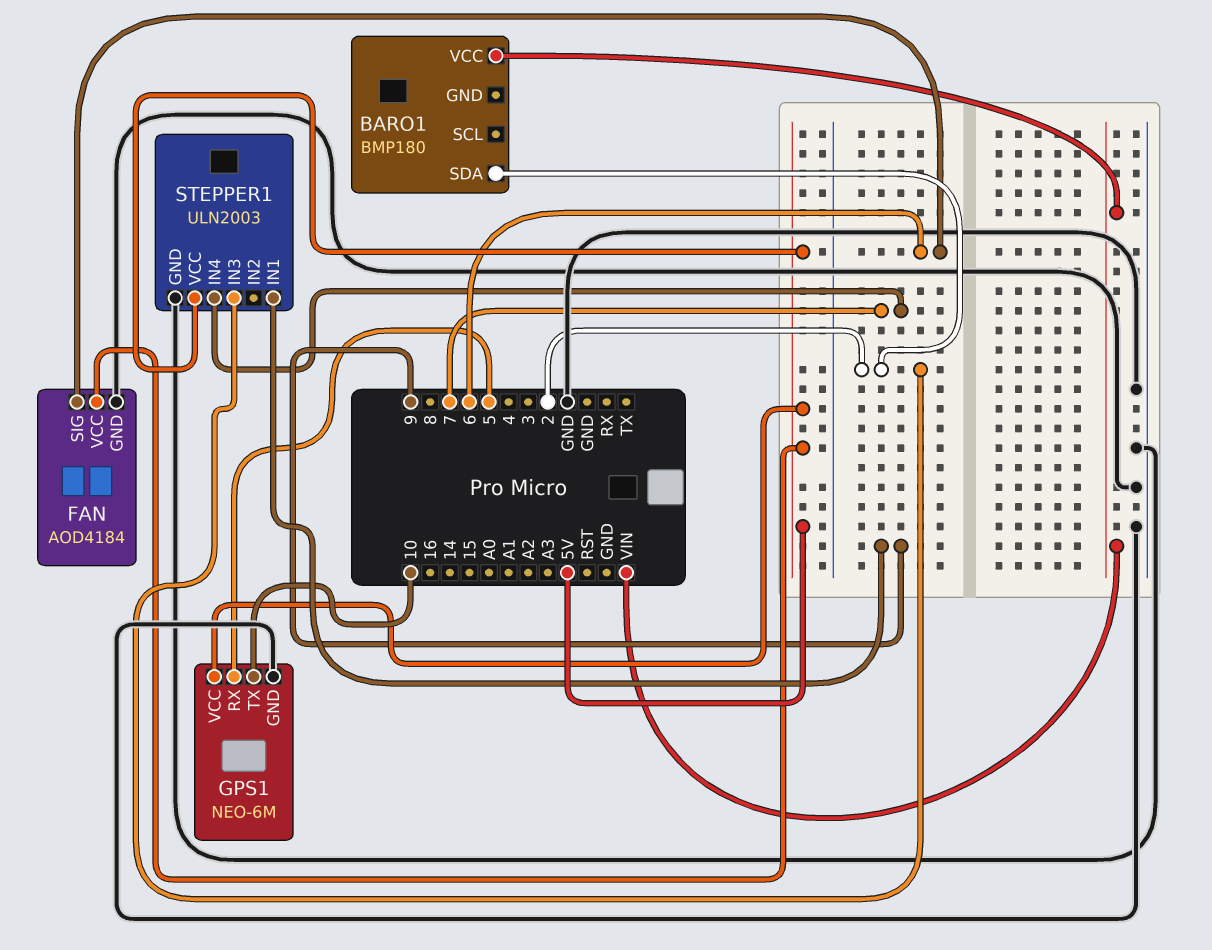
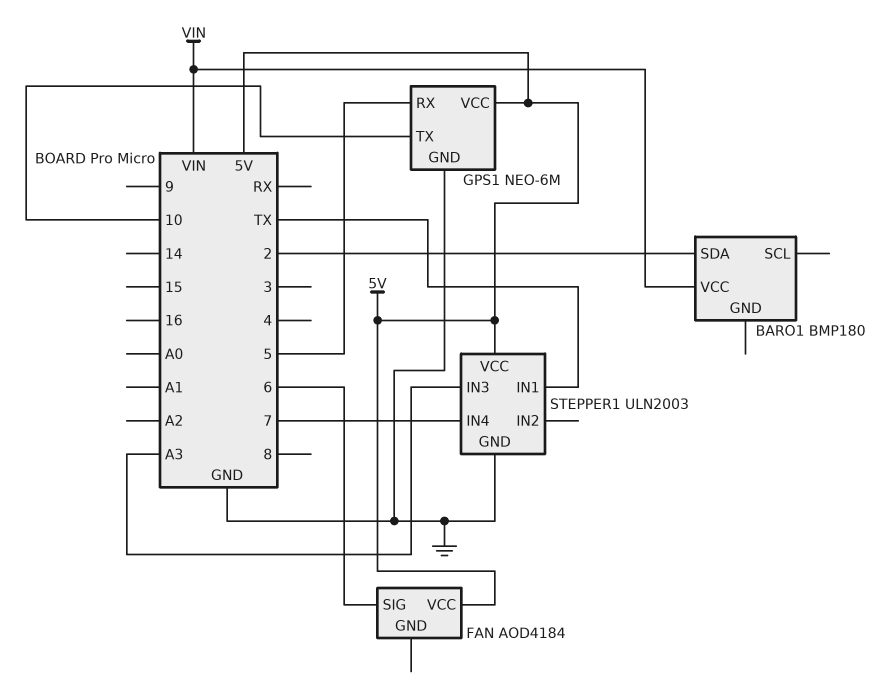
FAN pin GND: GND -> none
STEPPER1 pin IN1: 9 -> TX
STEPPER1 pin IN3: 2 -> A3

